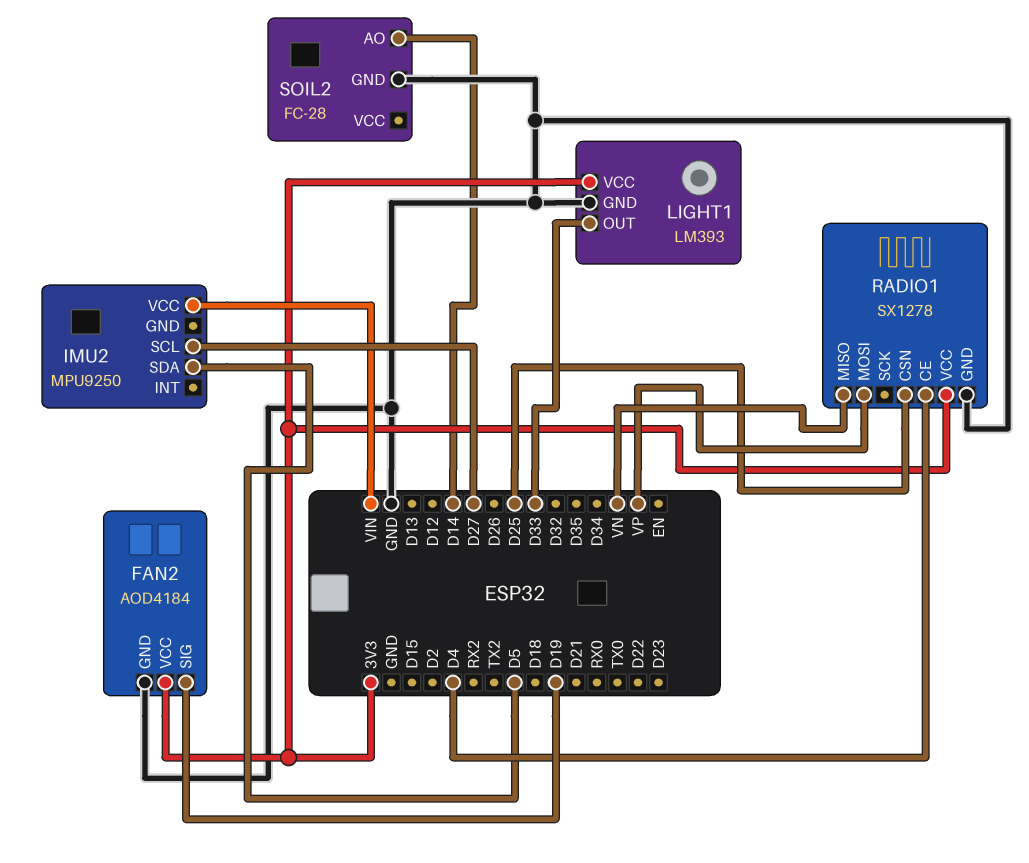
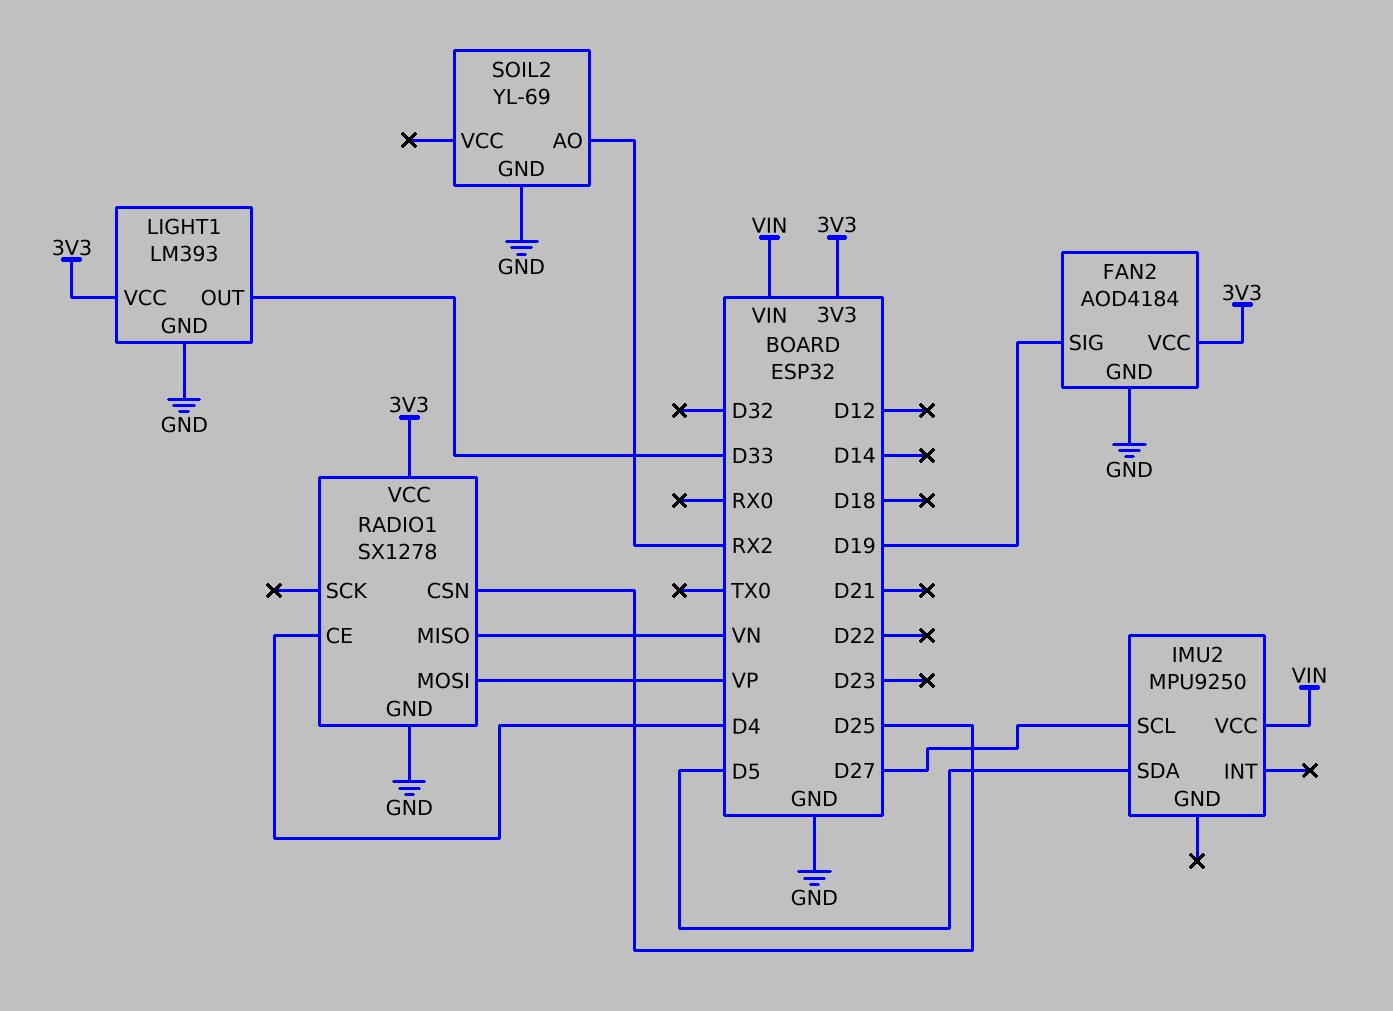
SOIL2: FC-28 -> YL-69
SOIL2 pin AO: D14 -> RX2

